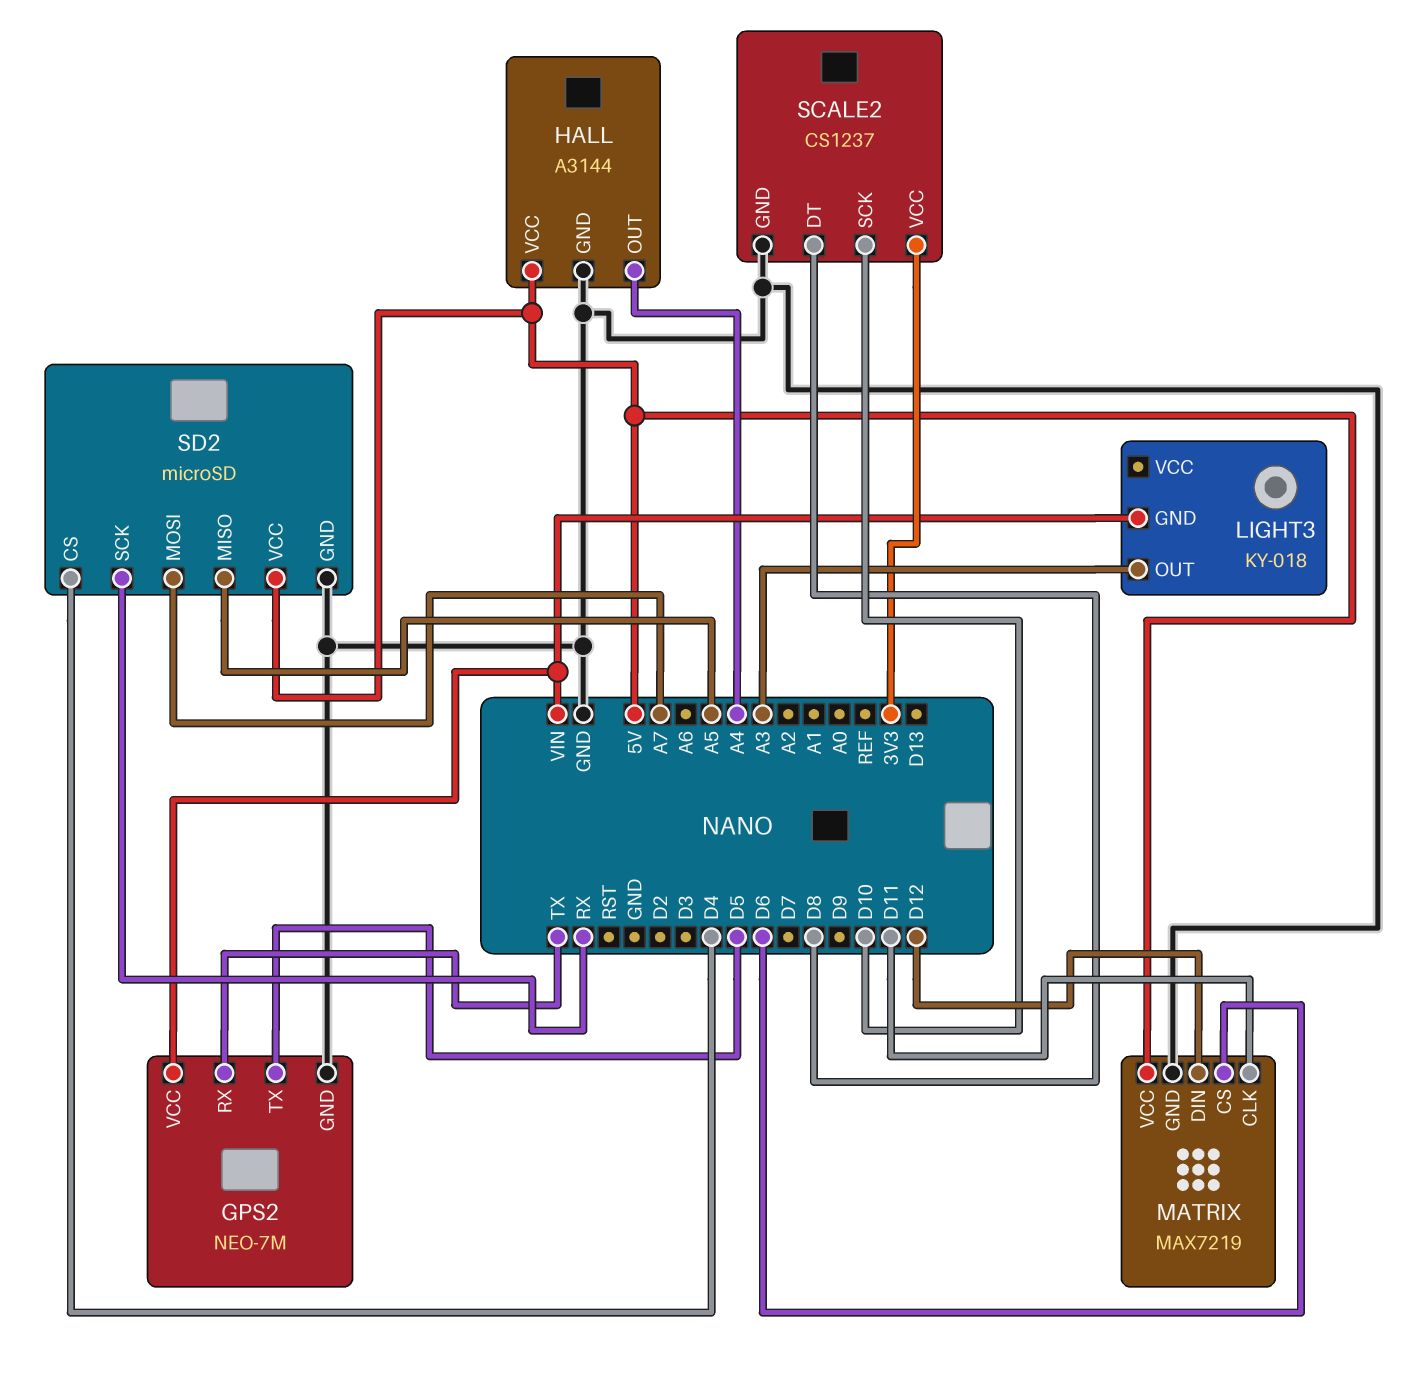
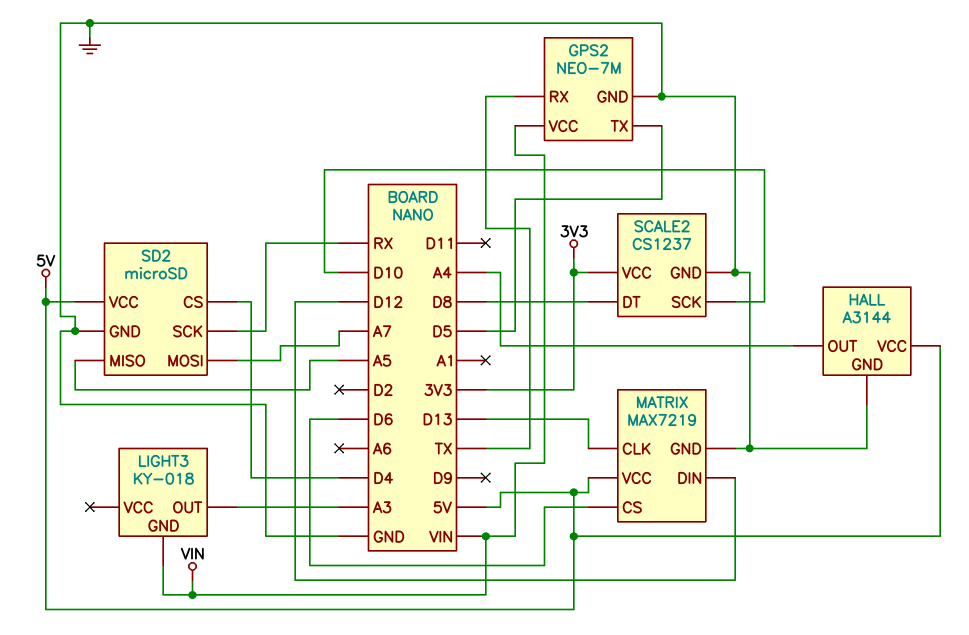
MATRIX pin CLK: D11 -> D13

